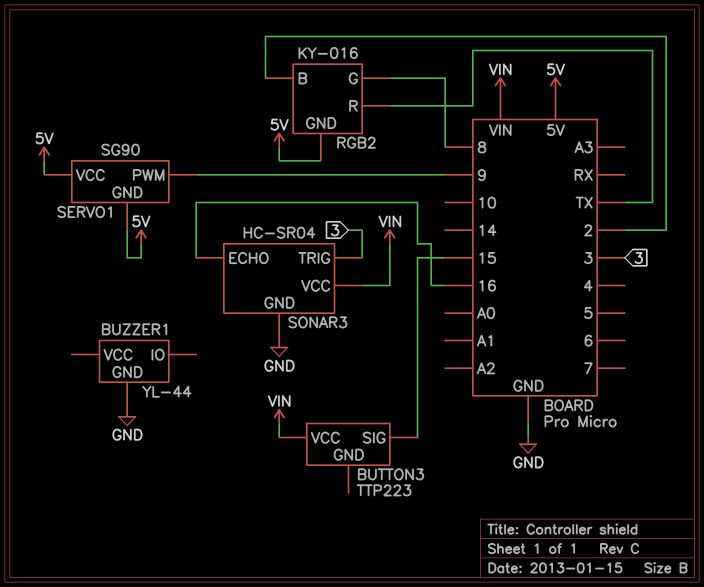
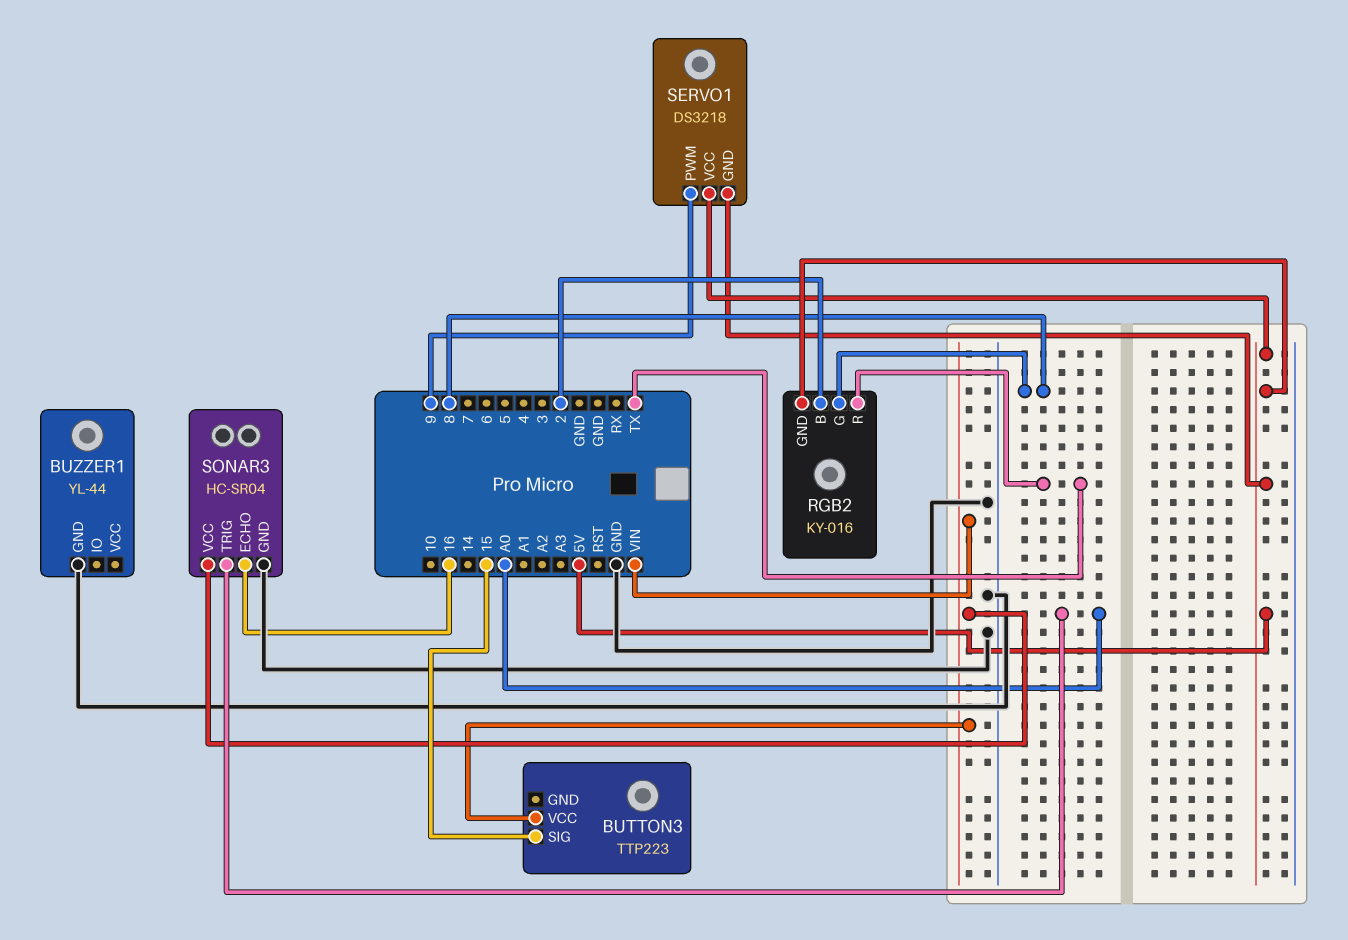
SERVO1: SG90 -> DS3218
SONAR3 pin TRIG: 3 -> A0

